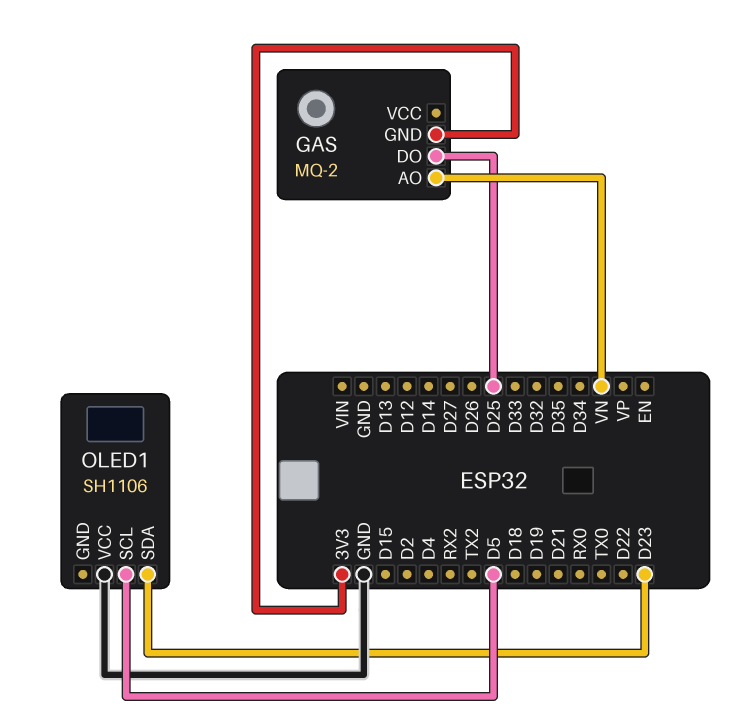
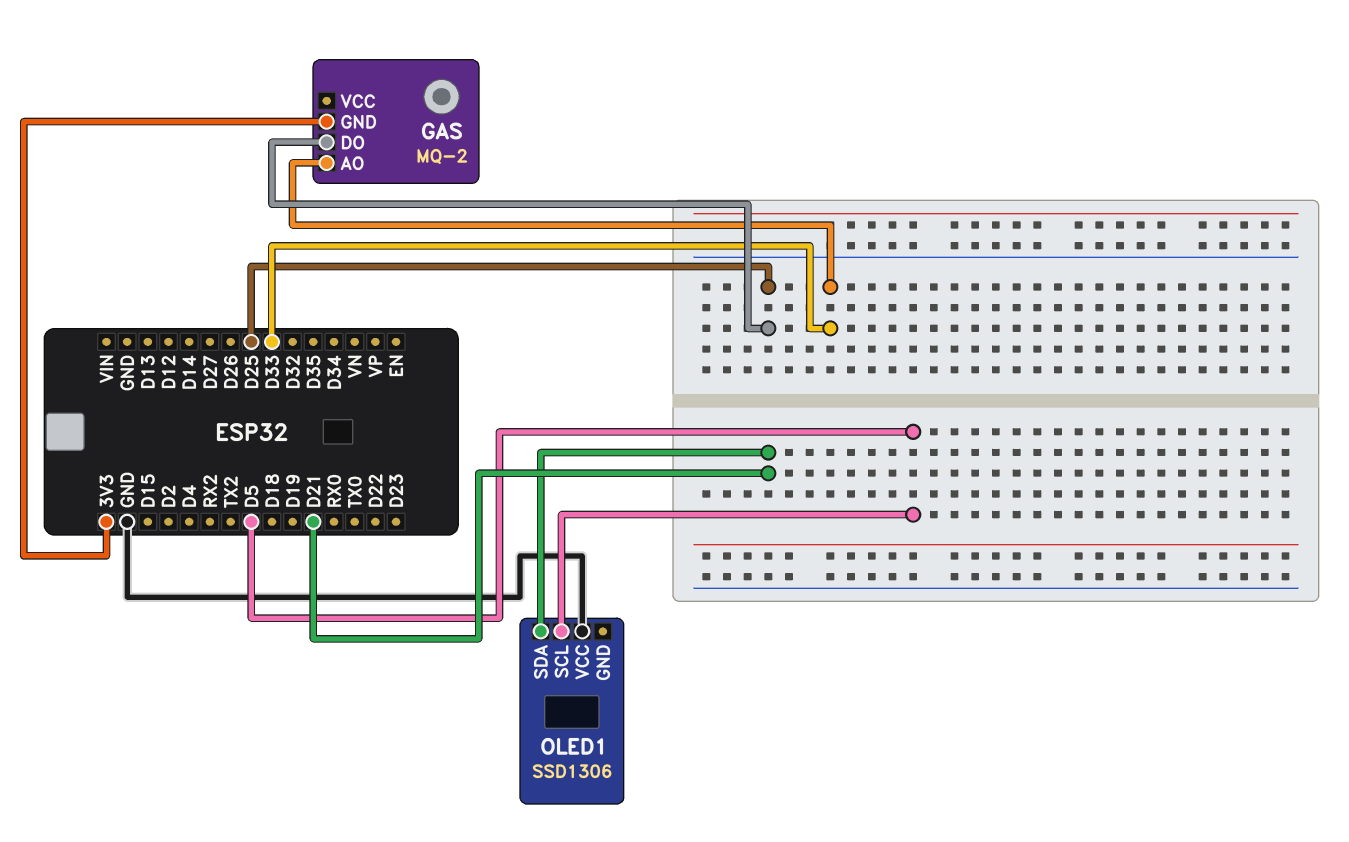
GAS pin AO: VN -> D33
OLED1: SH1106 -> SSD1306
OLED1 pin SDA: D23 -> D21

